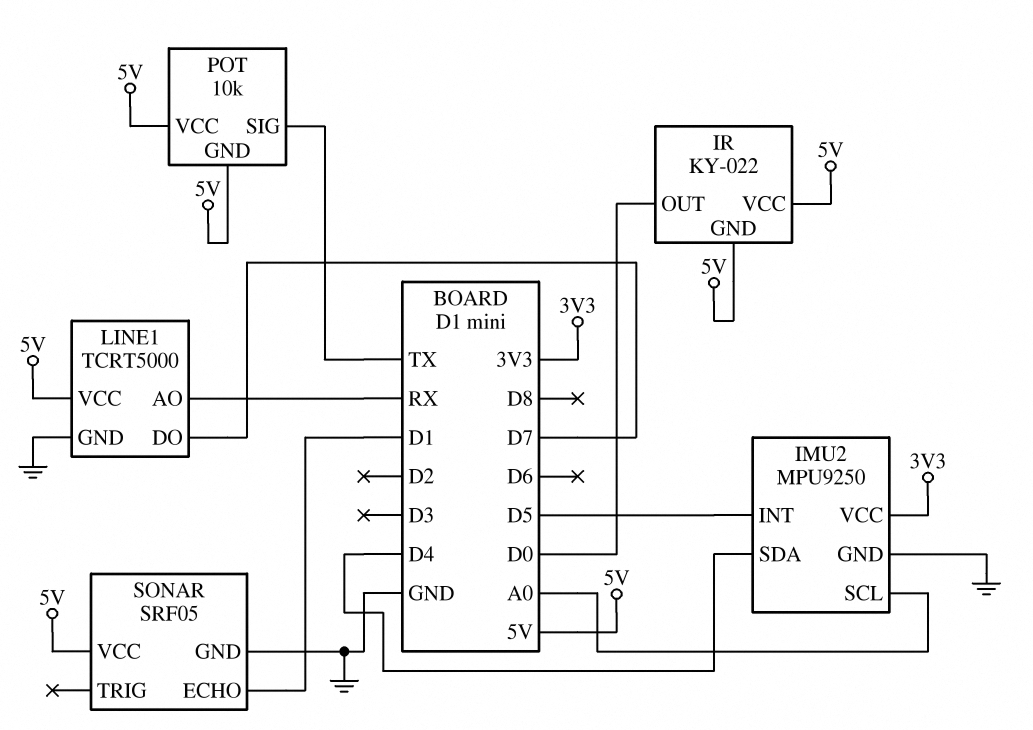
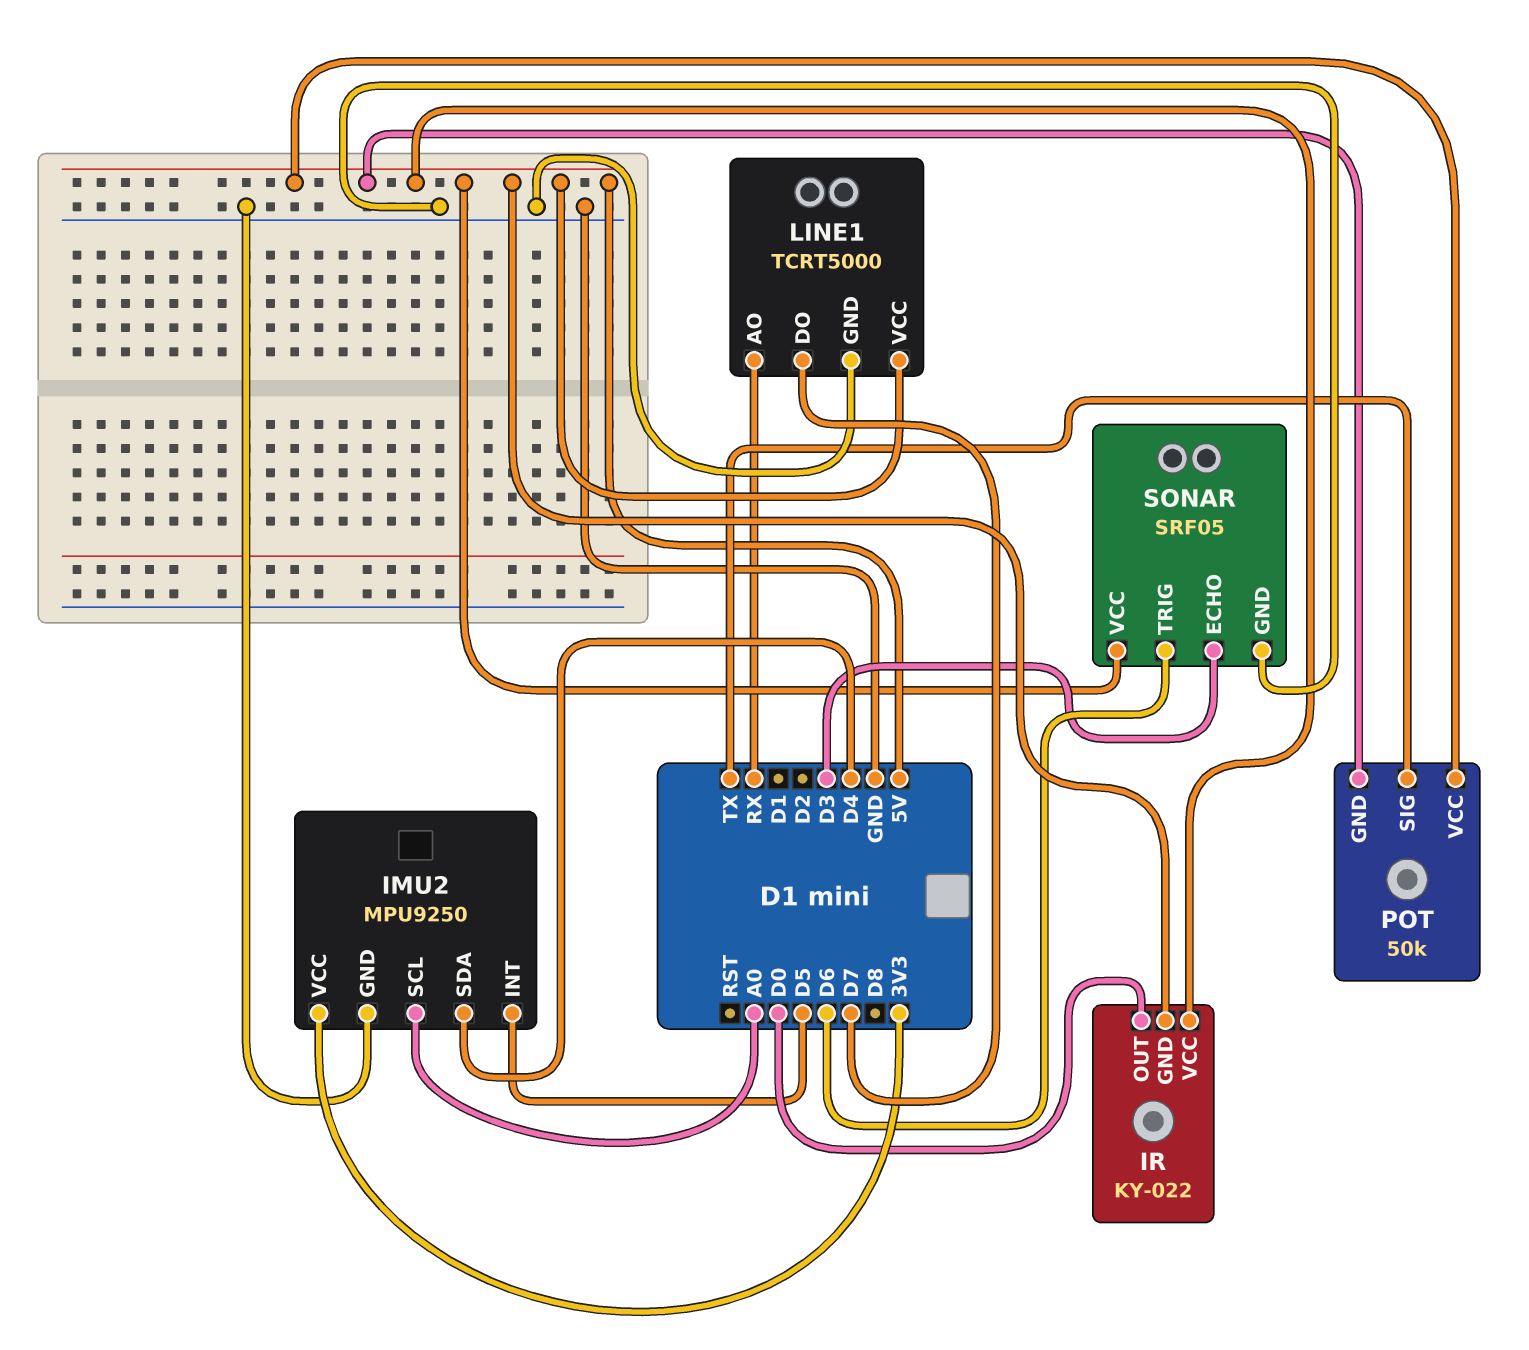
POT: 10k -> 50k
SONAR pin ECHO: D1 -> D3
SONAR pin TRIG: none -> D6

